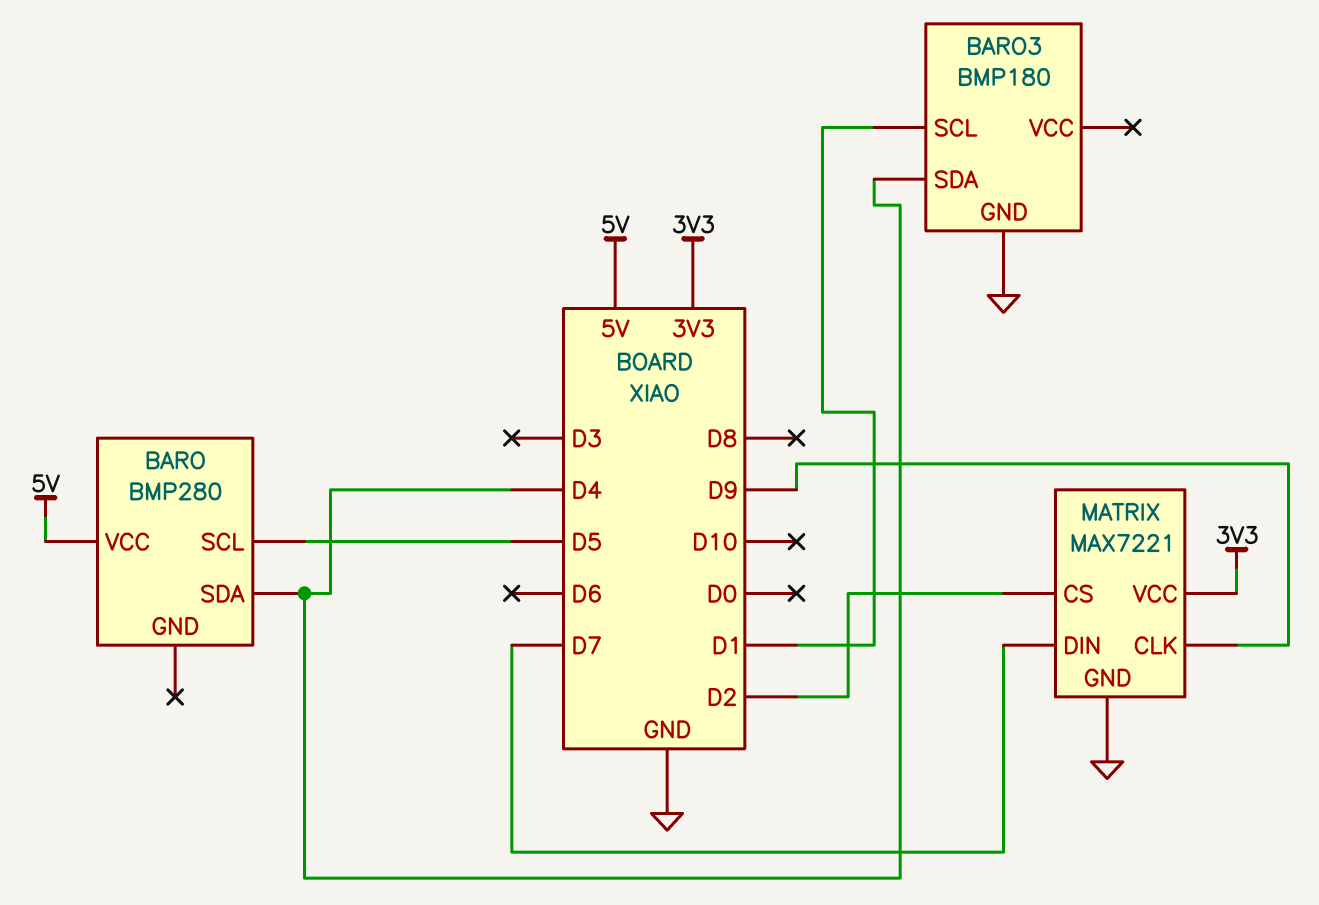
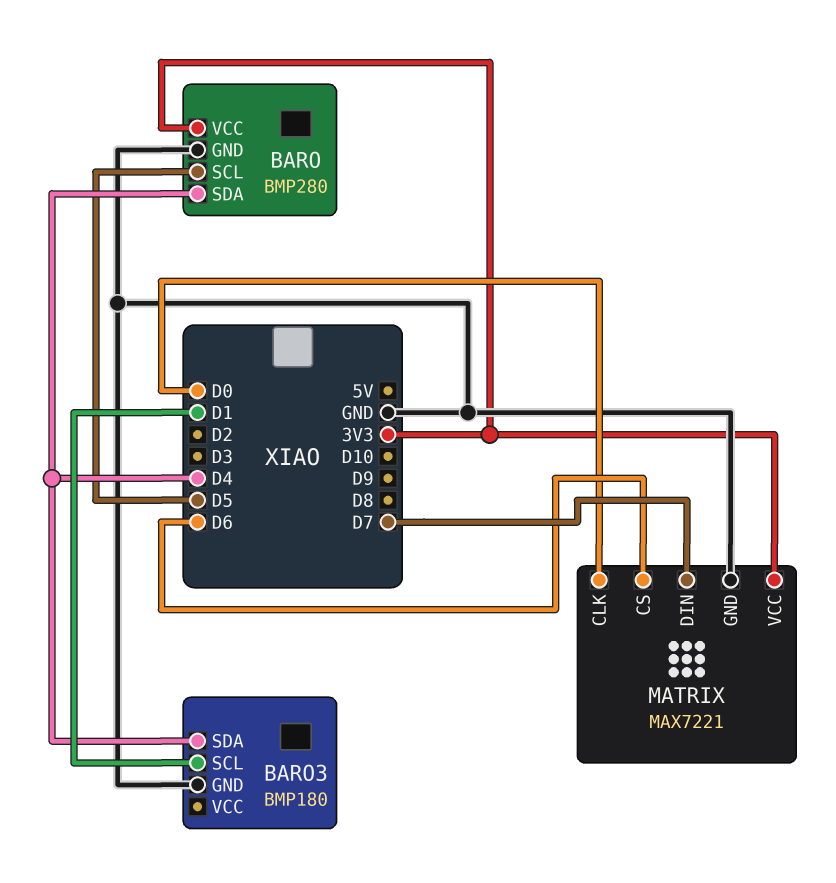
BARO pin GND: none -> GND
BARO pin VCC: 5V -> 3V3
MATRIX pin CLK: D9 -> D0
MATRIX pin CS: D2 -> D6

